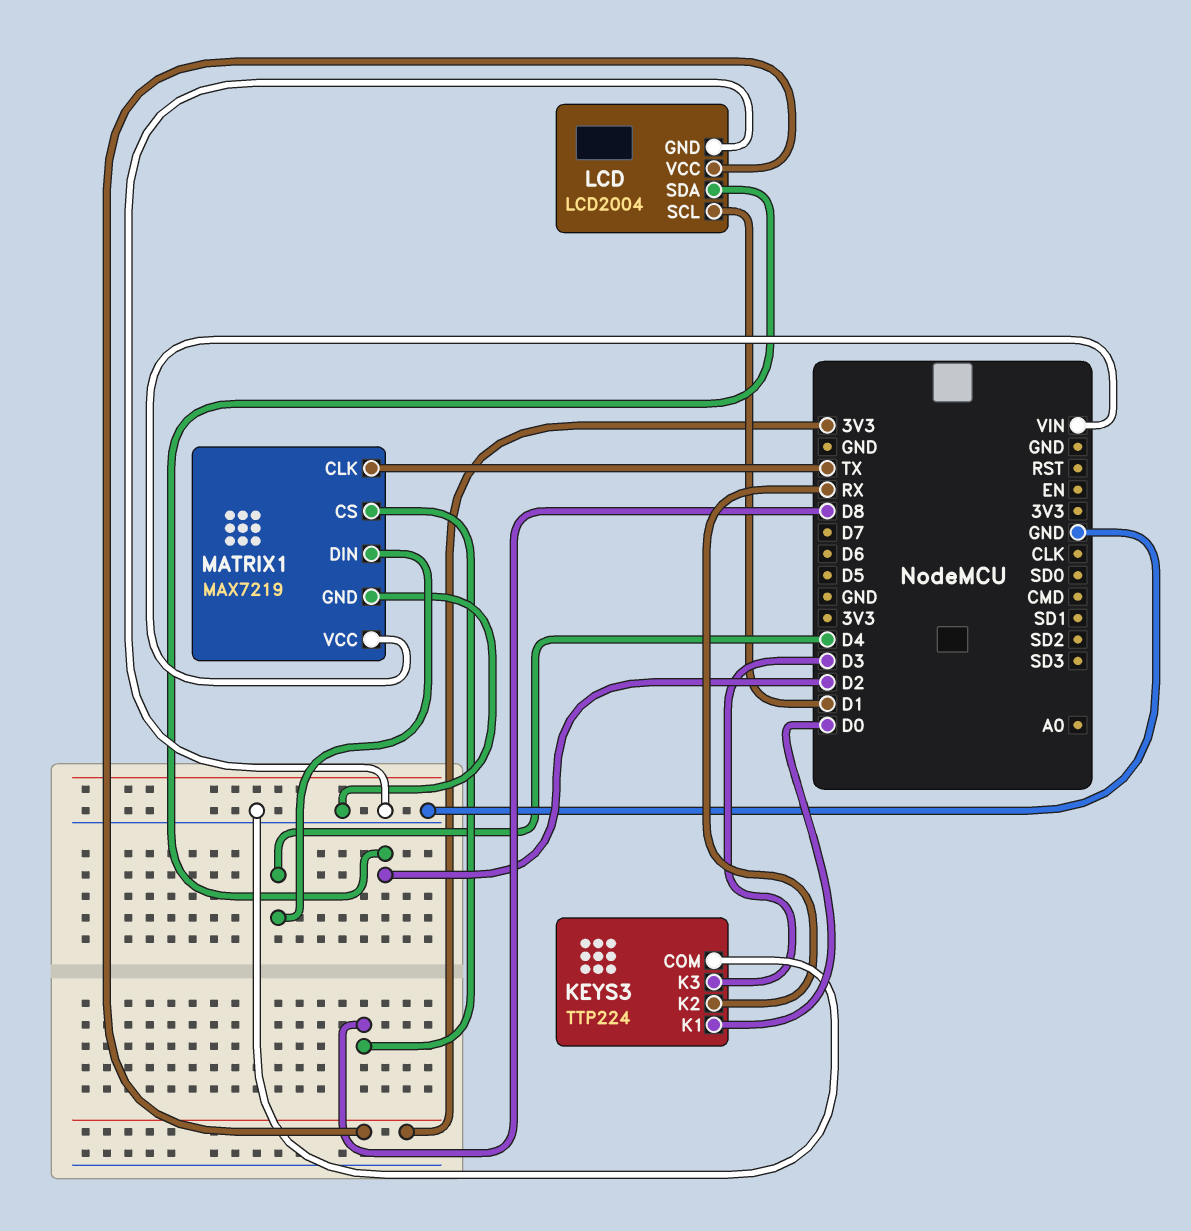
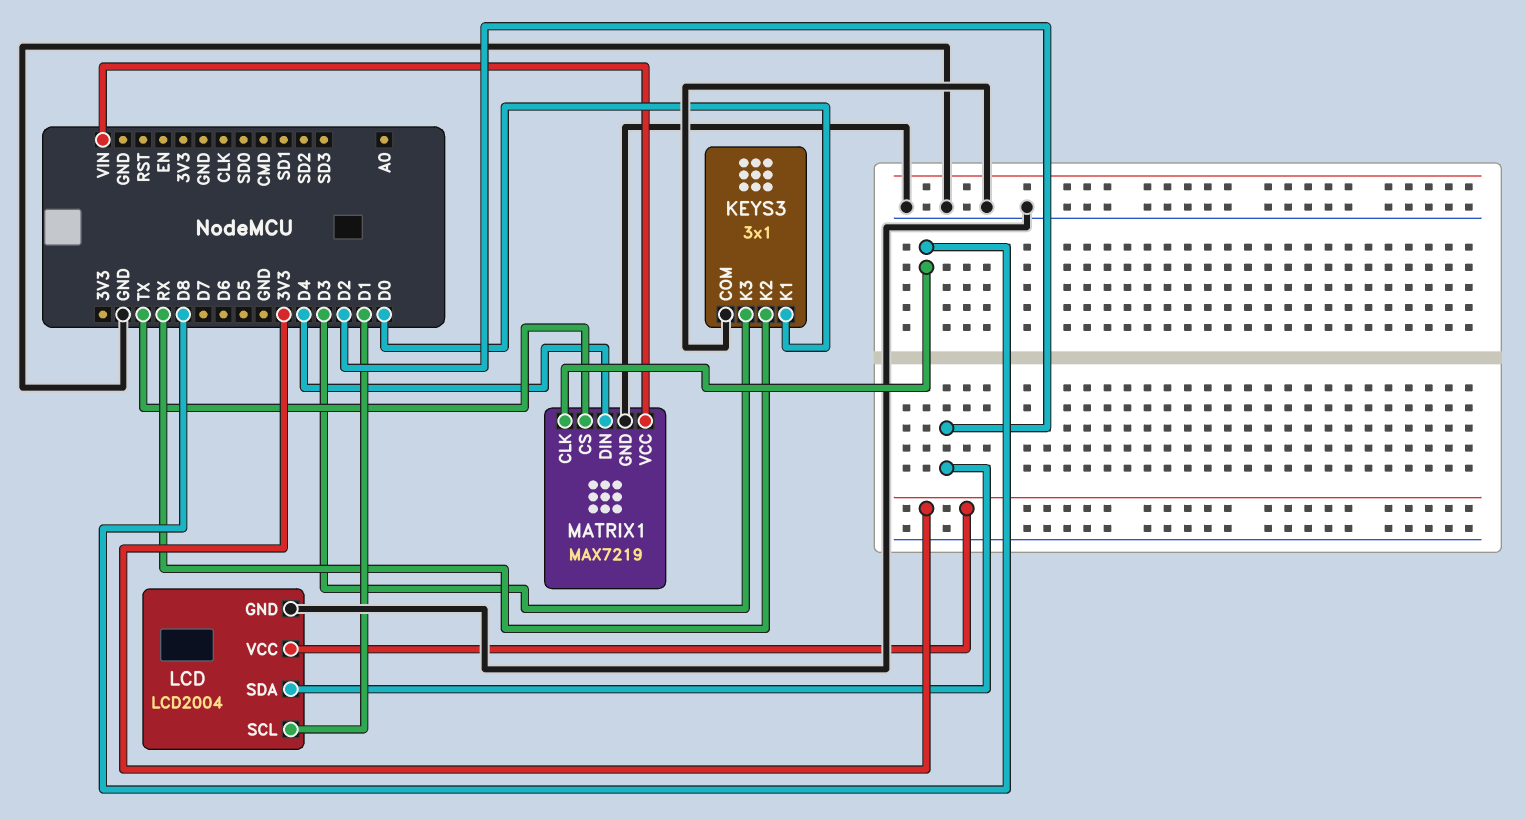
KEYS3: TTP224 -> 3x1
MATRIX1 pin CLK: TX -> D8
MATRIX1 pin CS: D8 -> TX

